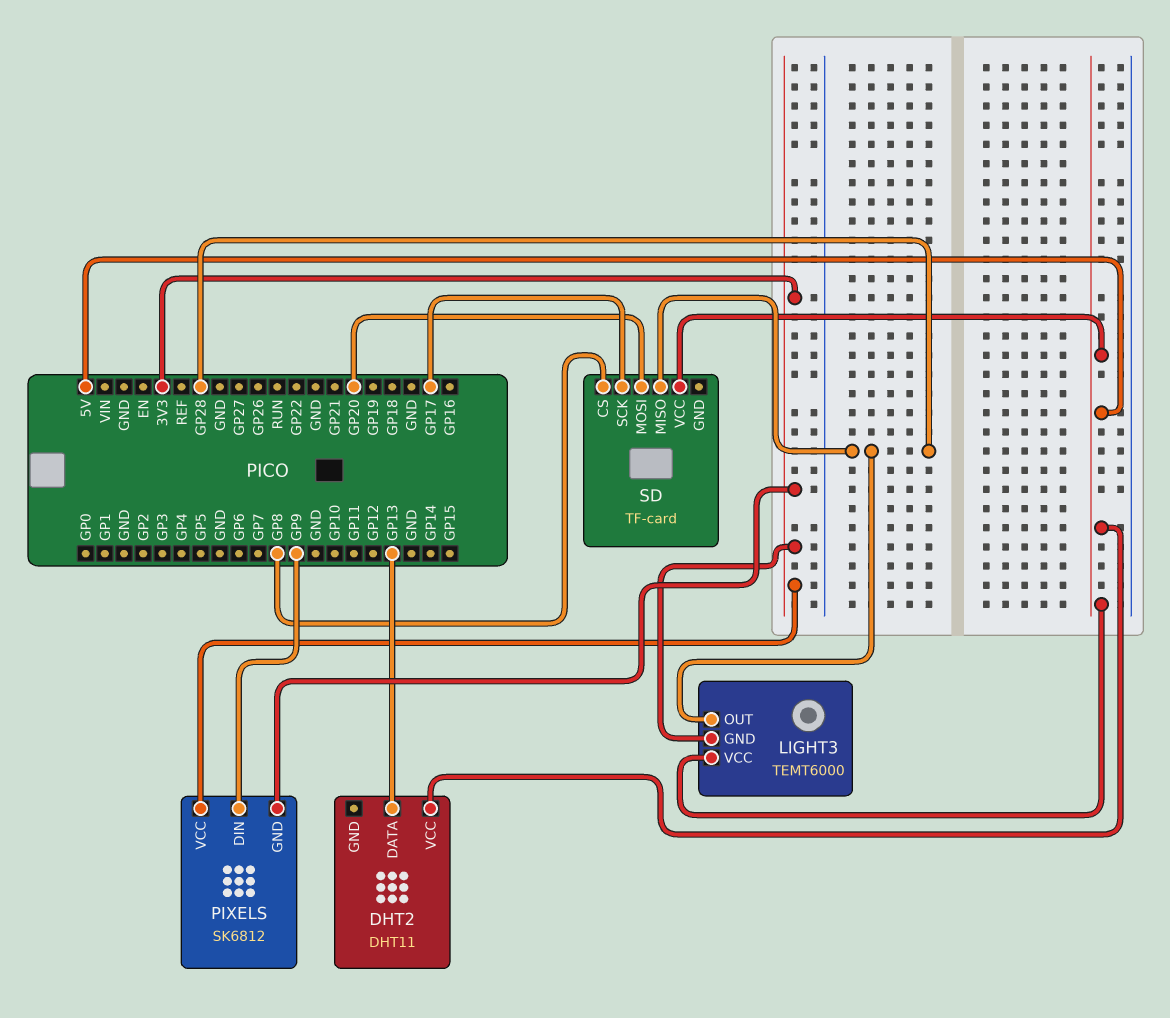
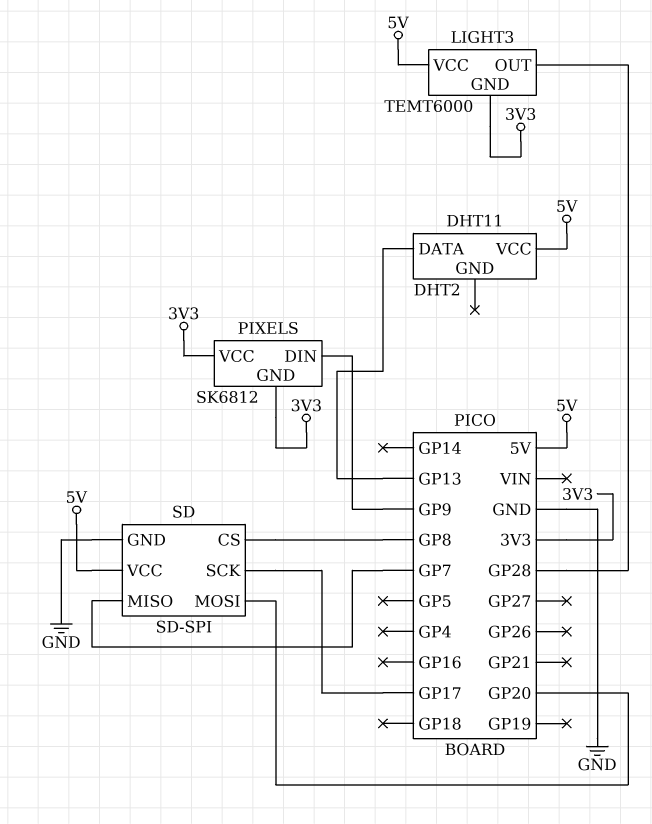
SD: TF-card -> SD-SPI
SD pin GND: none -> GND
SD pin MISO: GP28 -> GP7

